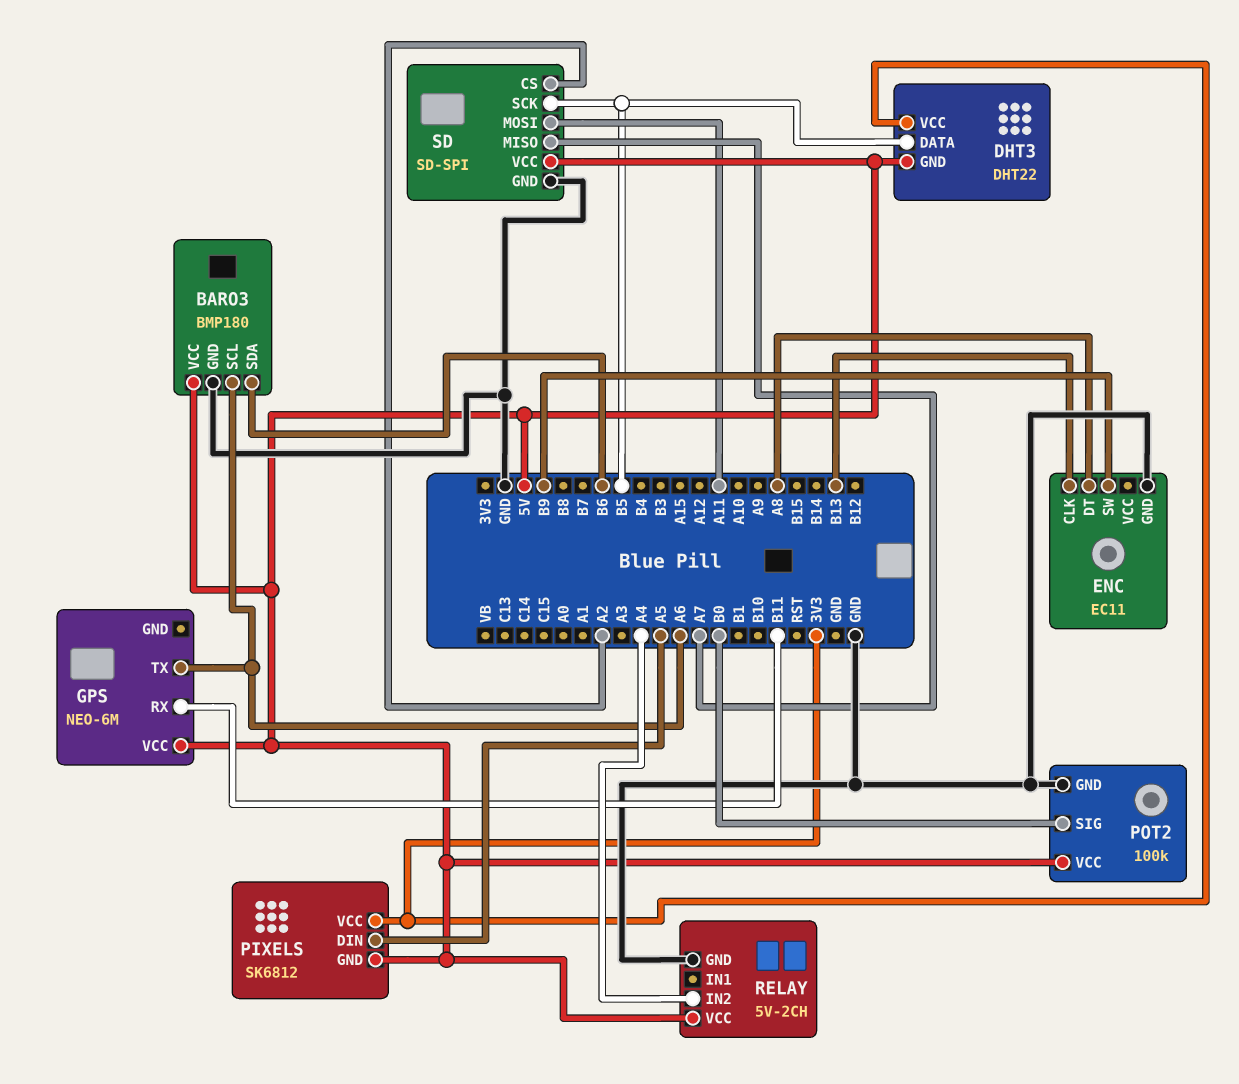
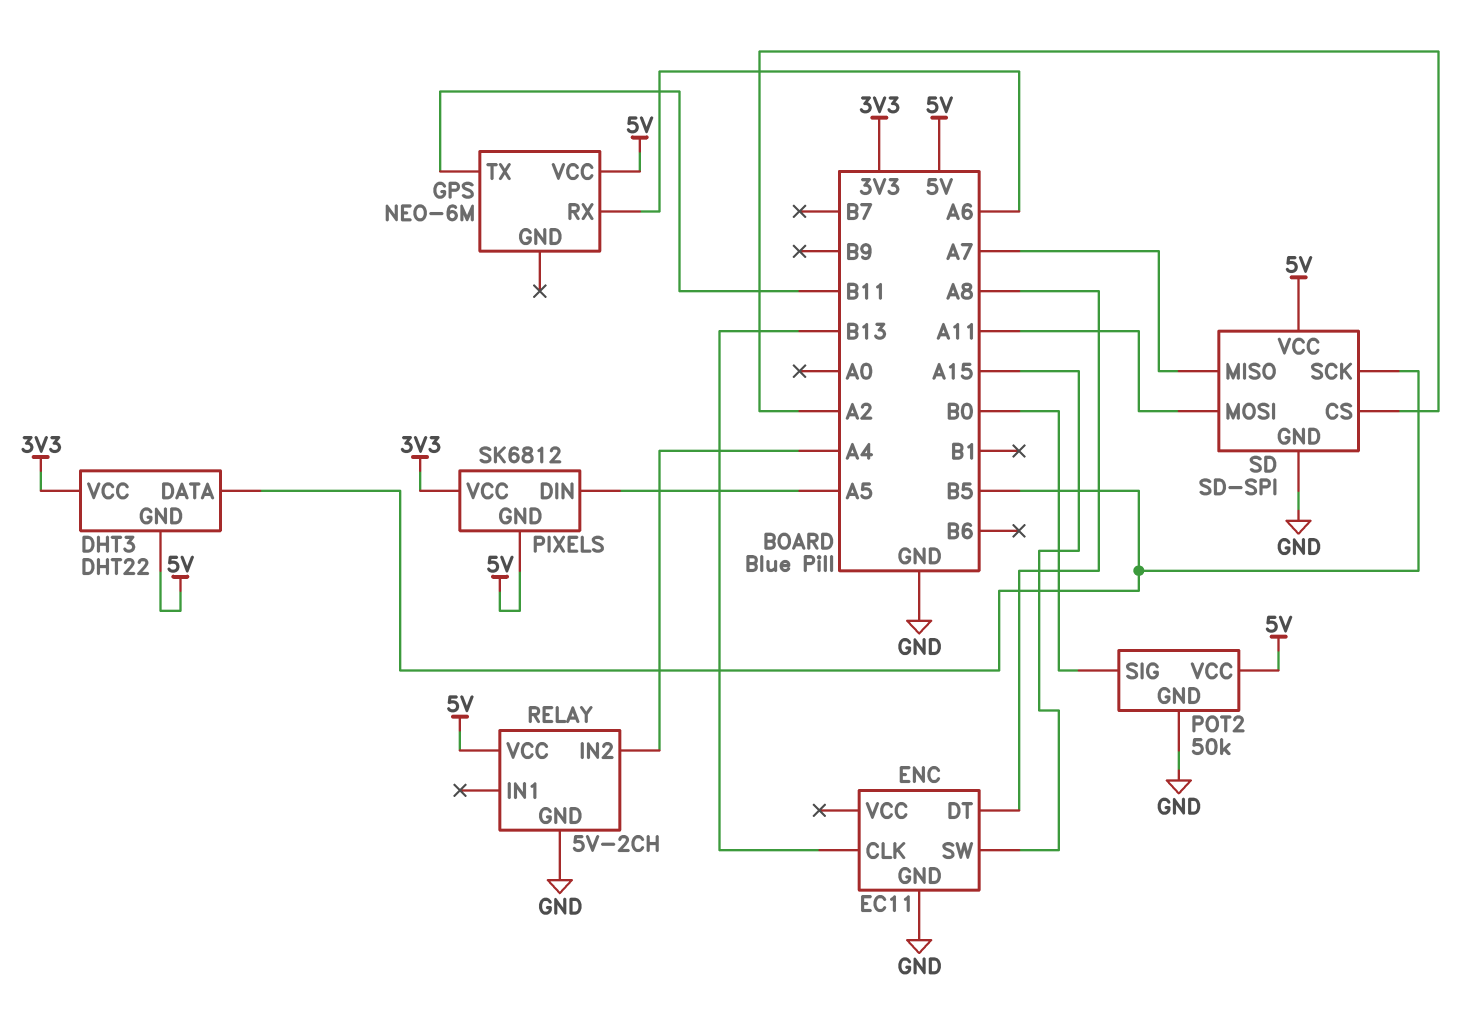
BARO3: BMP180 -> none
BARO3 pin GND: GND -> none
BARO3 pin SCL: A6 -> none
BARO3 pin SDA: B6 -> none
BARO3 pin VCC: 5V -> none
ENC pin SW: B9 -> A15
GPS pin RX: B11 -> A6
GPS pin TX: A6 -> B11
POT2: 100k -> 50k

